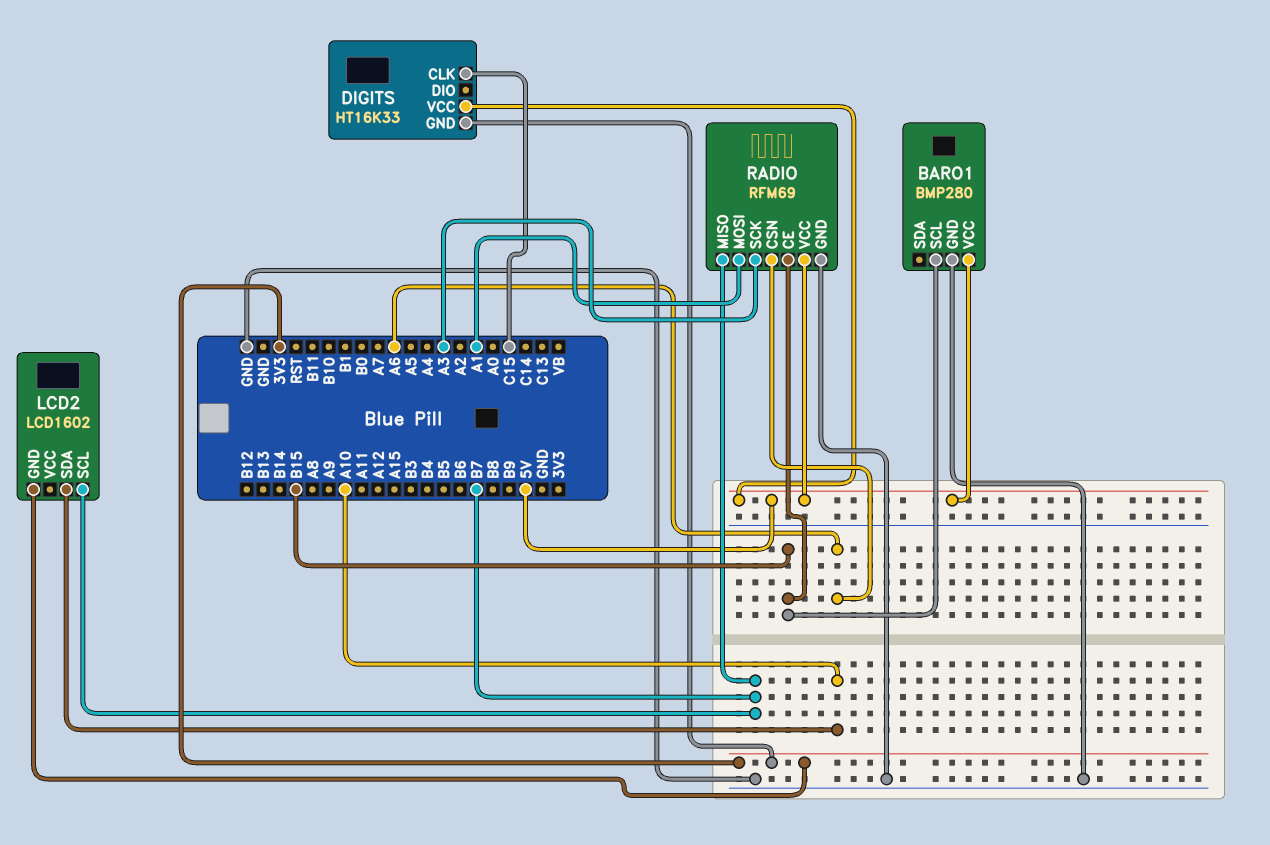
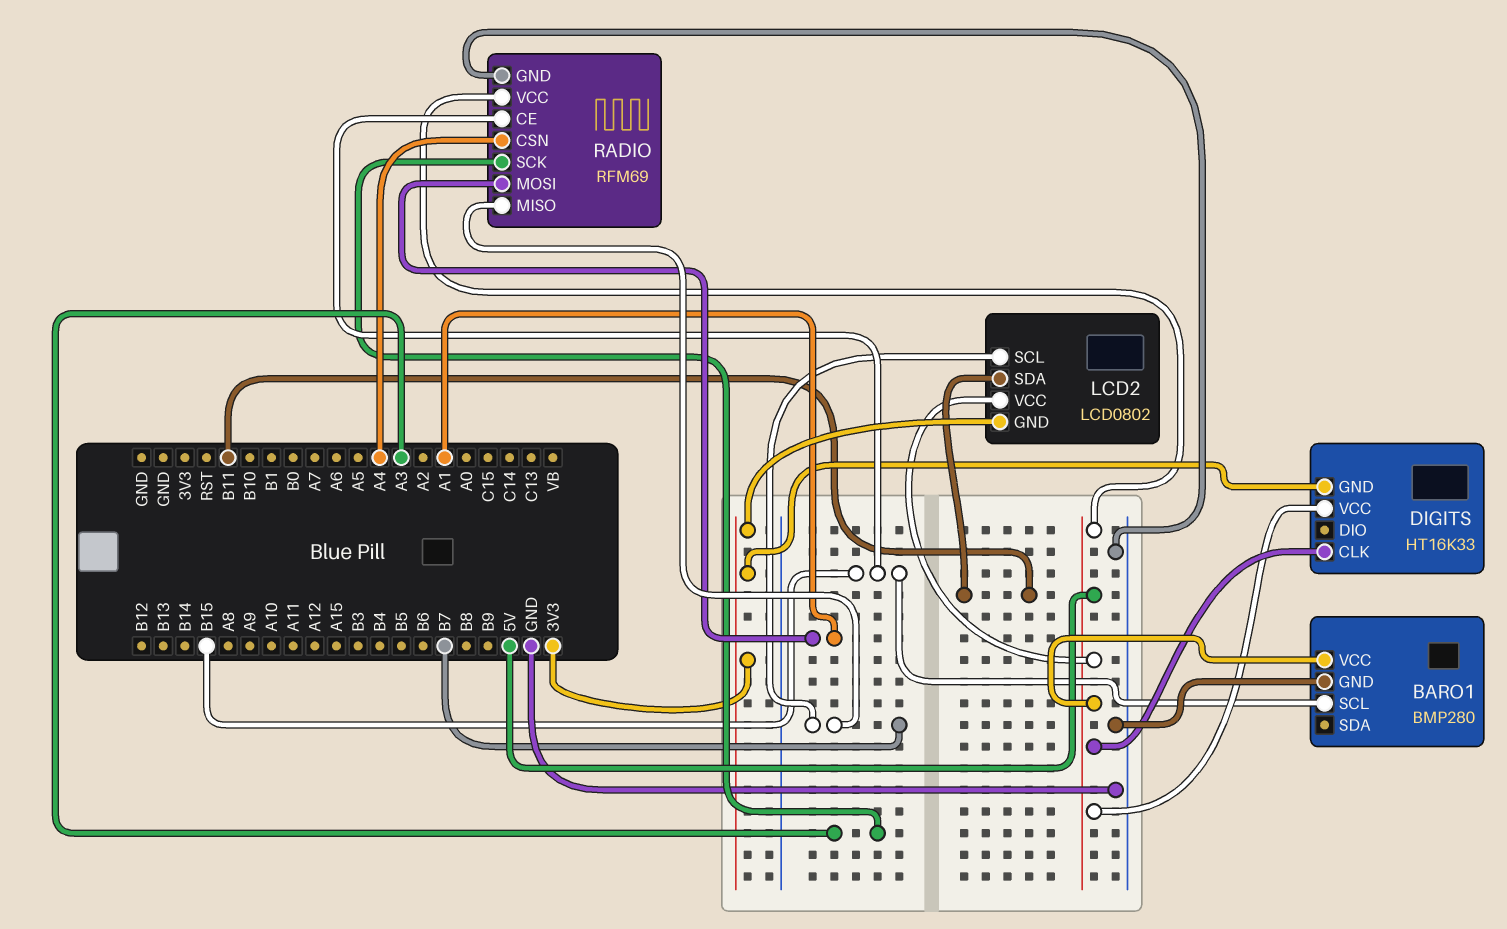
DIGITS pin CLK: C15 -> 5V
LCD2: LCD1602 -> LCD0802
LCD2 pin SDA: A10 -> B11
LCD2 pin VCC: none -> 5V
RADIO pin CSN: A6 -> A4

